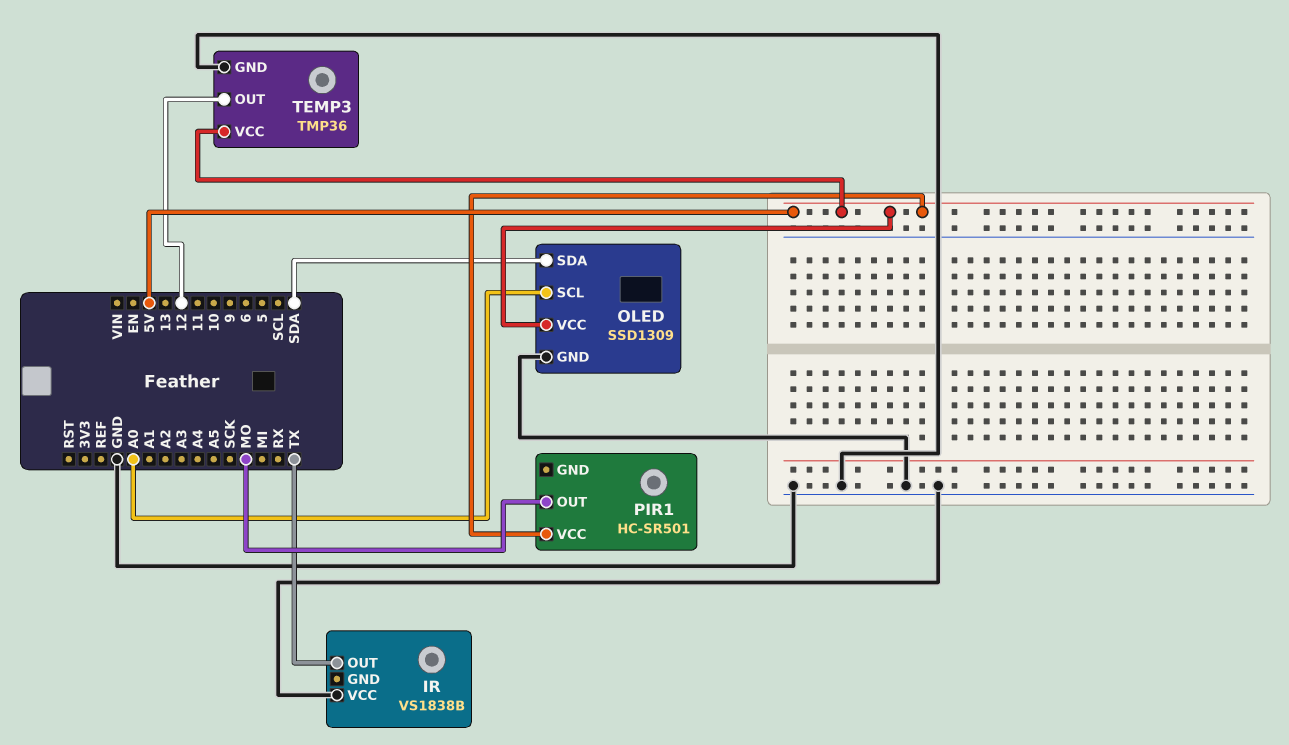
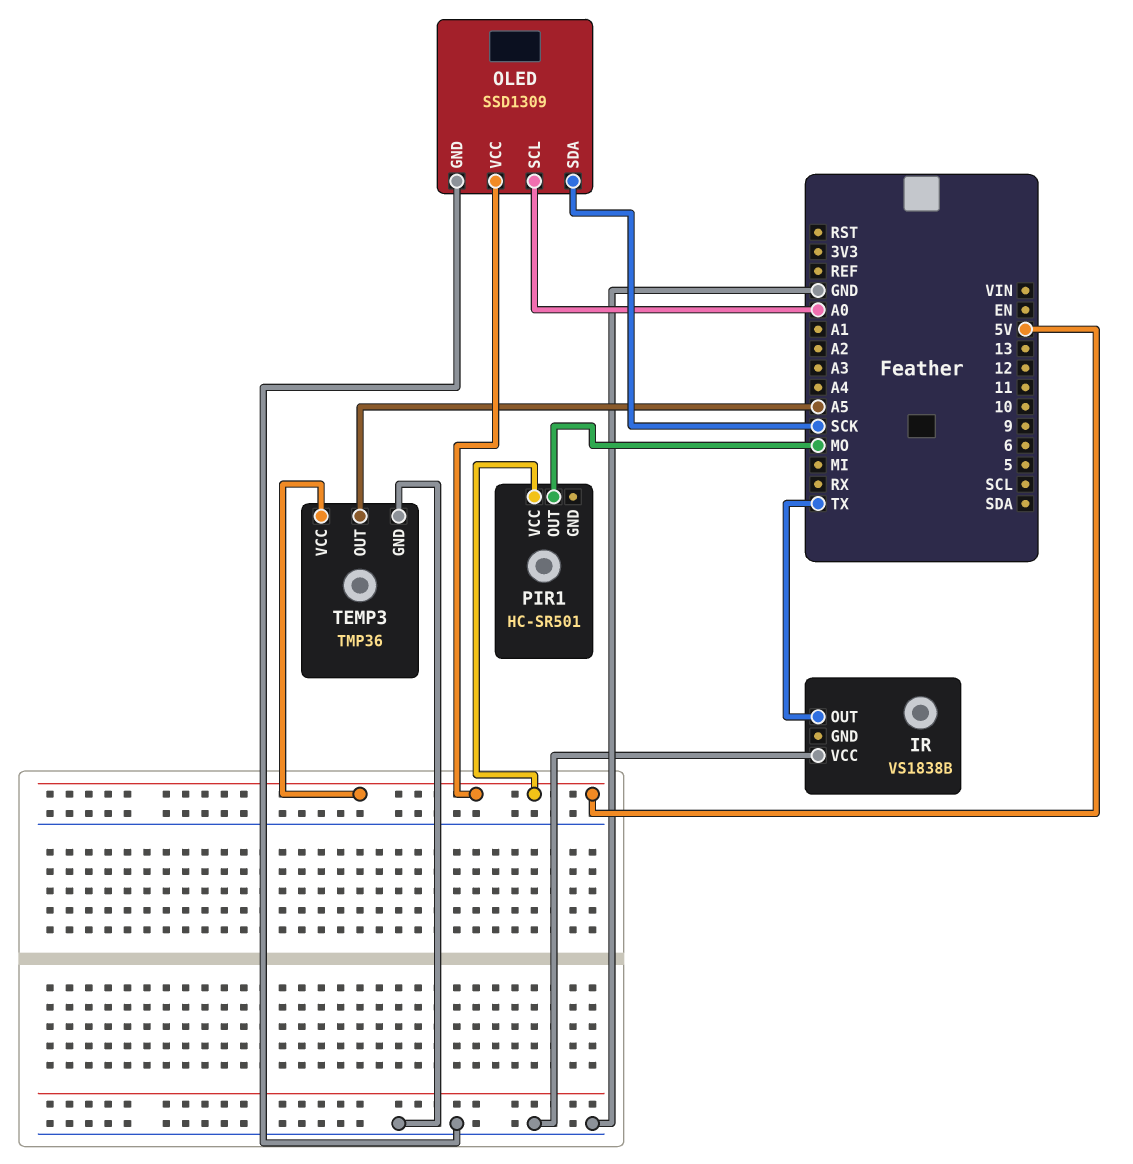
OLED pin SDA: SDA -> SCK
TEMP3 pin OUT: 12 -> A5

